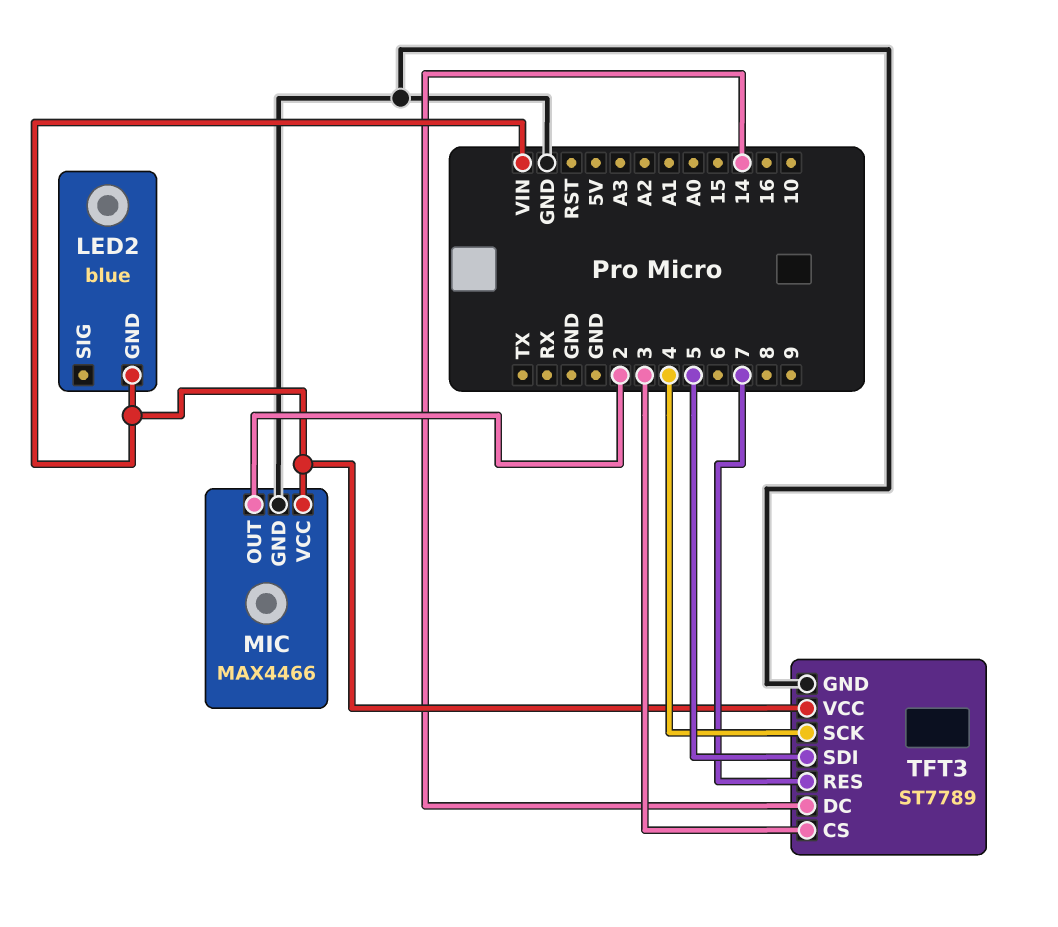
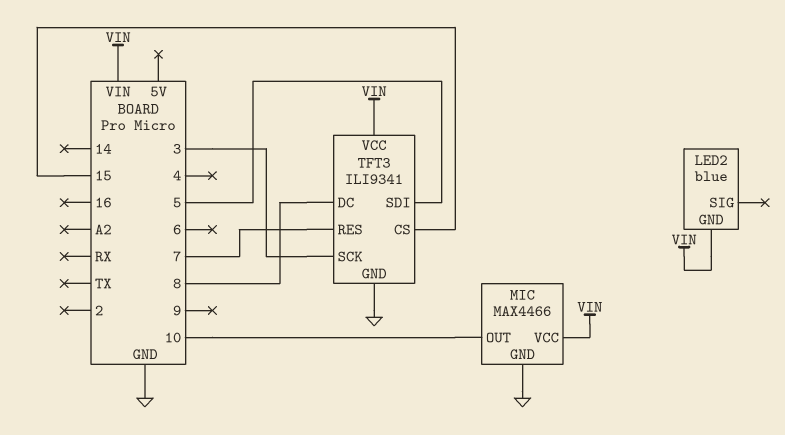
MIC pin OUT: 2 -> 10
TFT3: ST7789 -> ILI9341
TFT3 pin CS: 3 -> 15
TFT3 pin DC: 14 -> 8
TFT3 pin SCK: 4 -> 3

